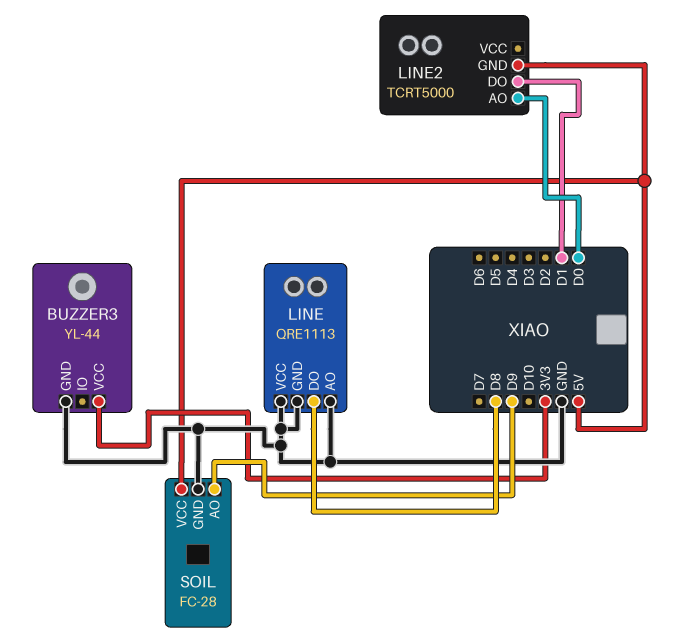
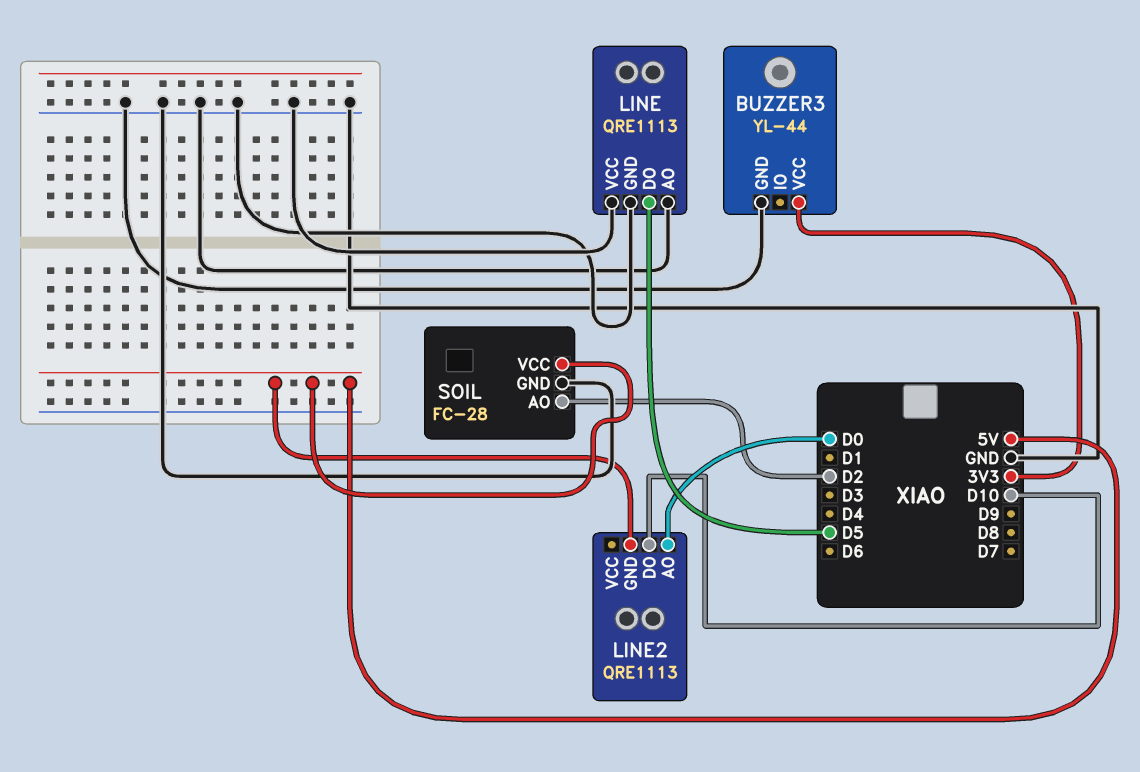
LINE pin DO: D8 -> D5
LINE2: TCRT5000 -> QRE1113
LINE2 pin DO: D1 -> D10
SOIL pin AO: D9 -> D2

